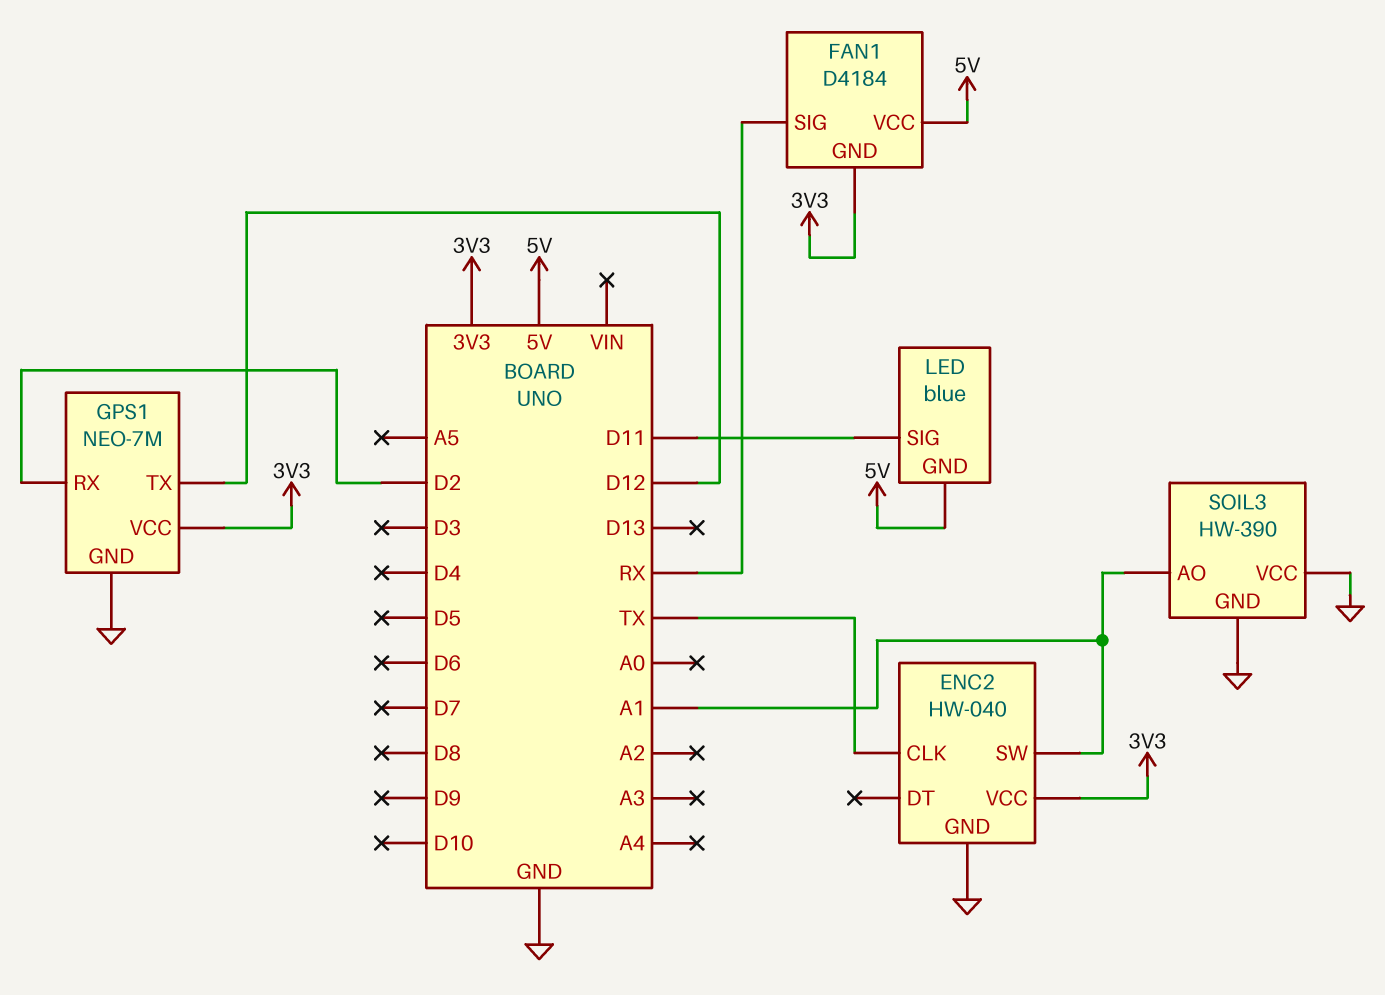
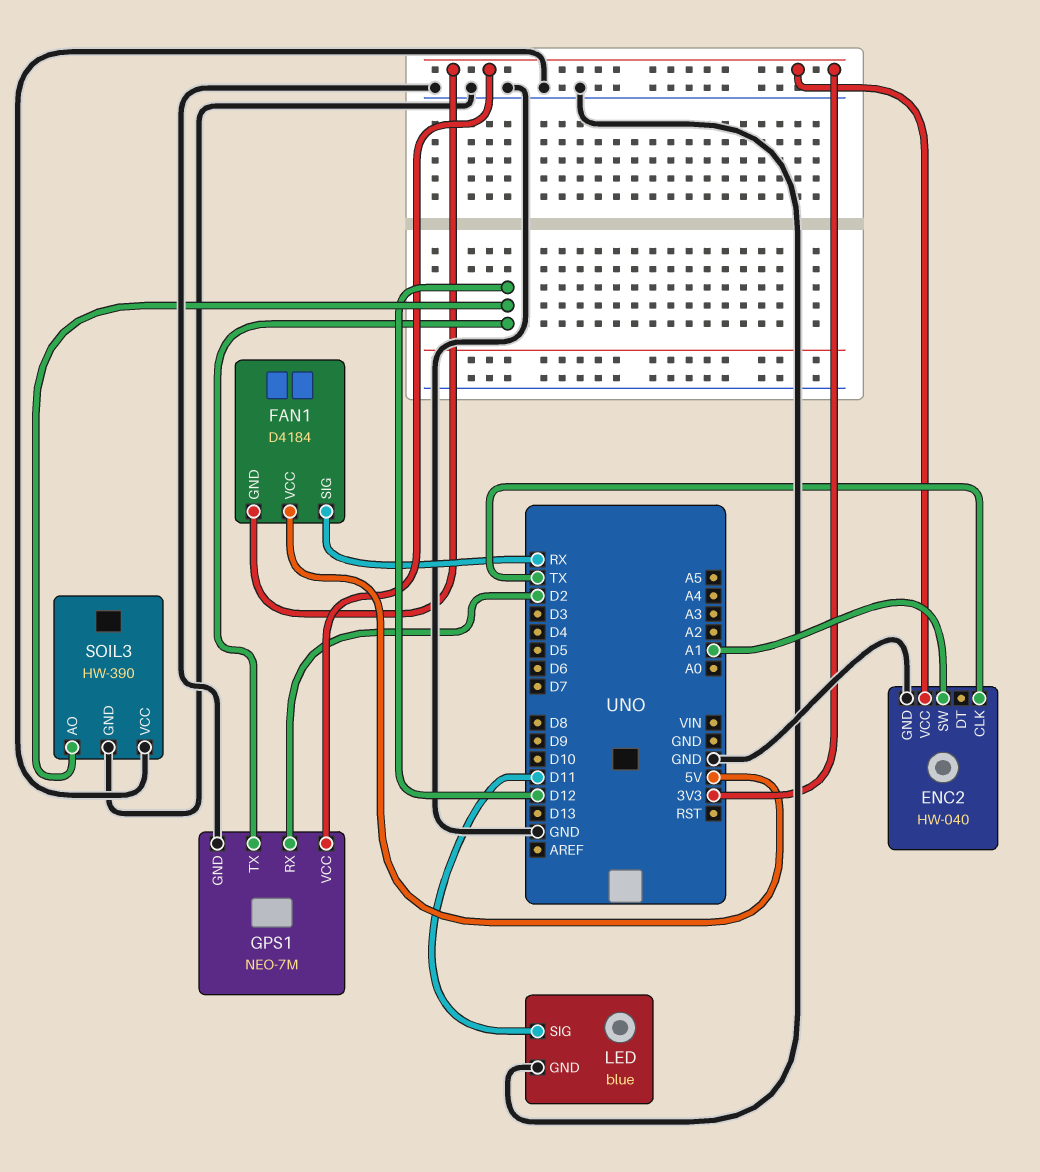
LED pin GND: 5V -> GND
SOIL3 pin AO: A1 -> D12

